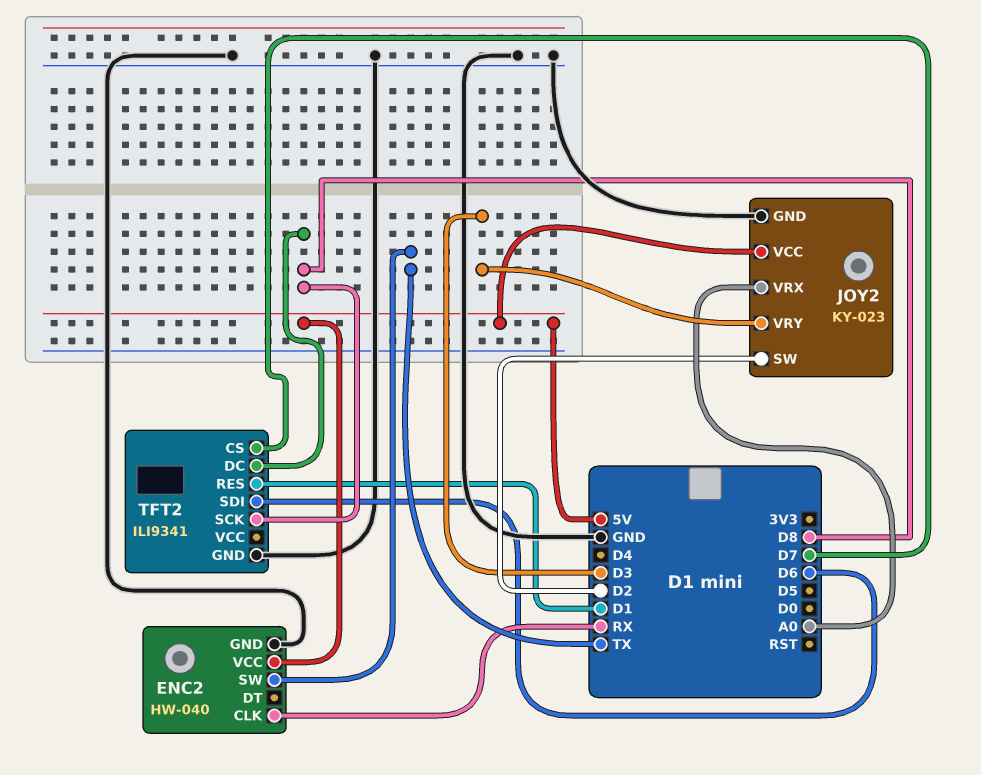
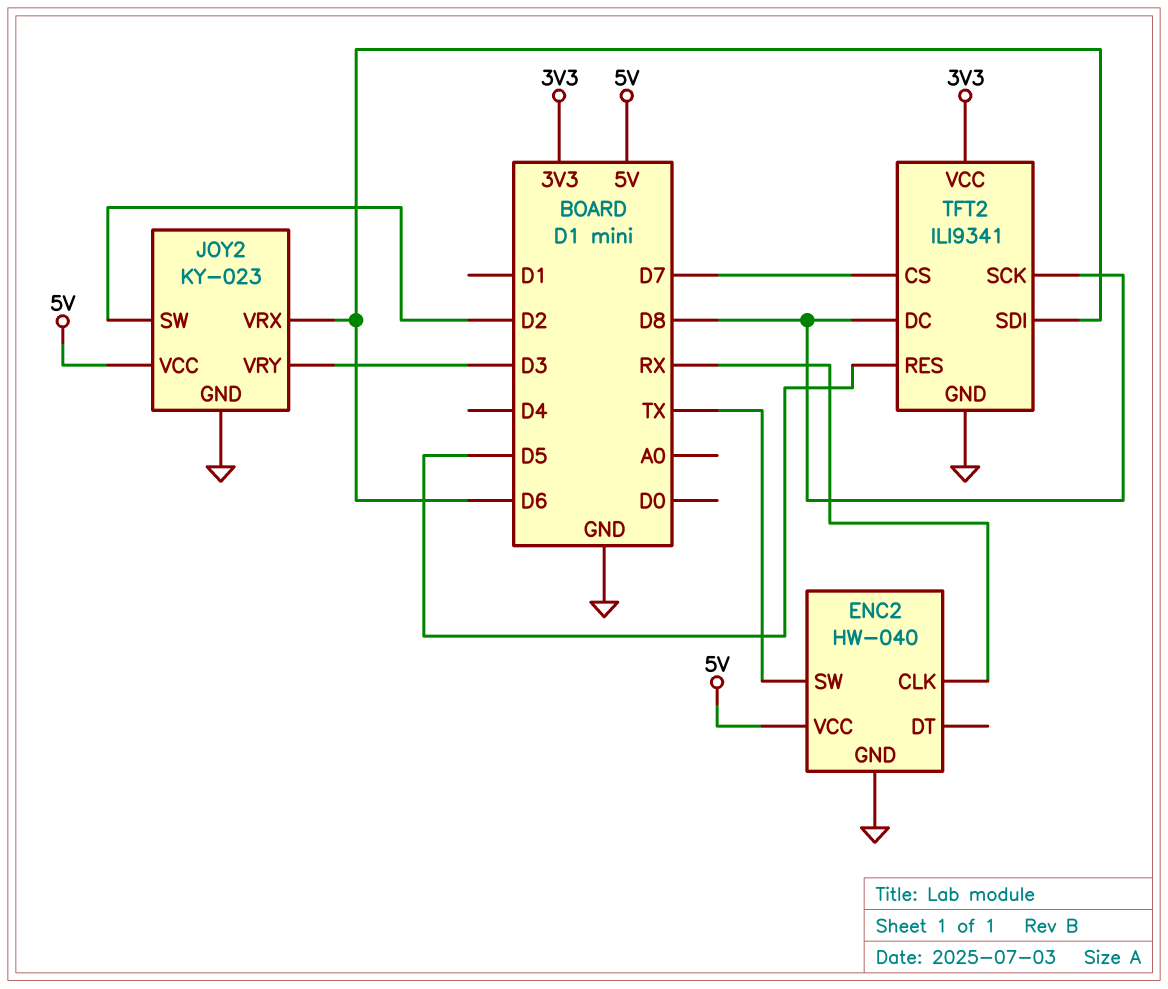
JOY2 pin VRX: A0 -> D6
TFT2 pin RES: D1 -> D5
TFT2 pin VCC: none -> 3V3

